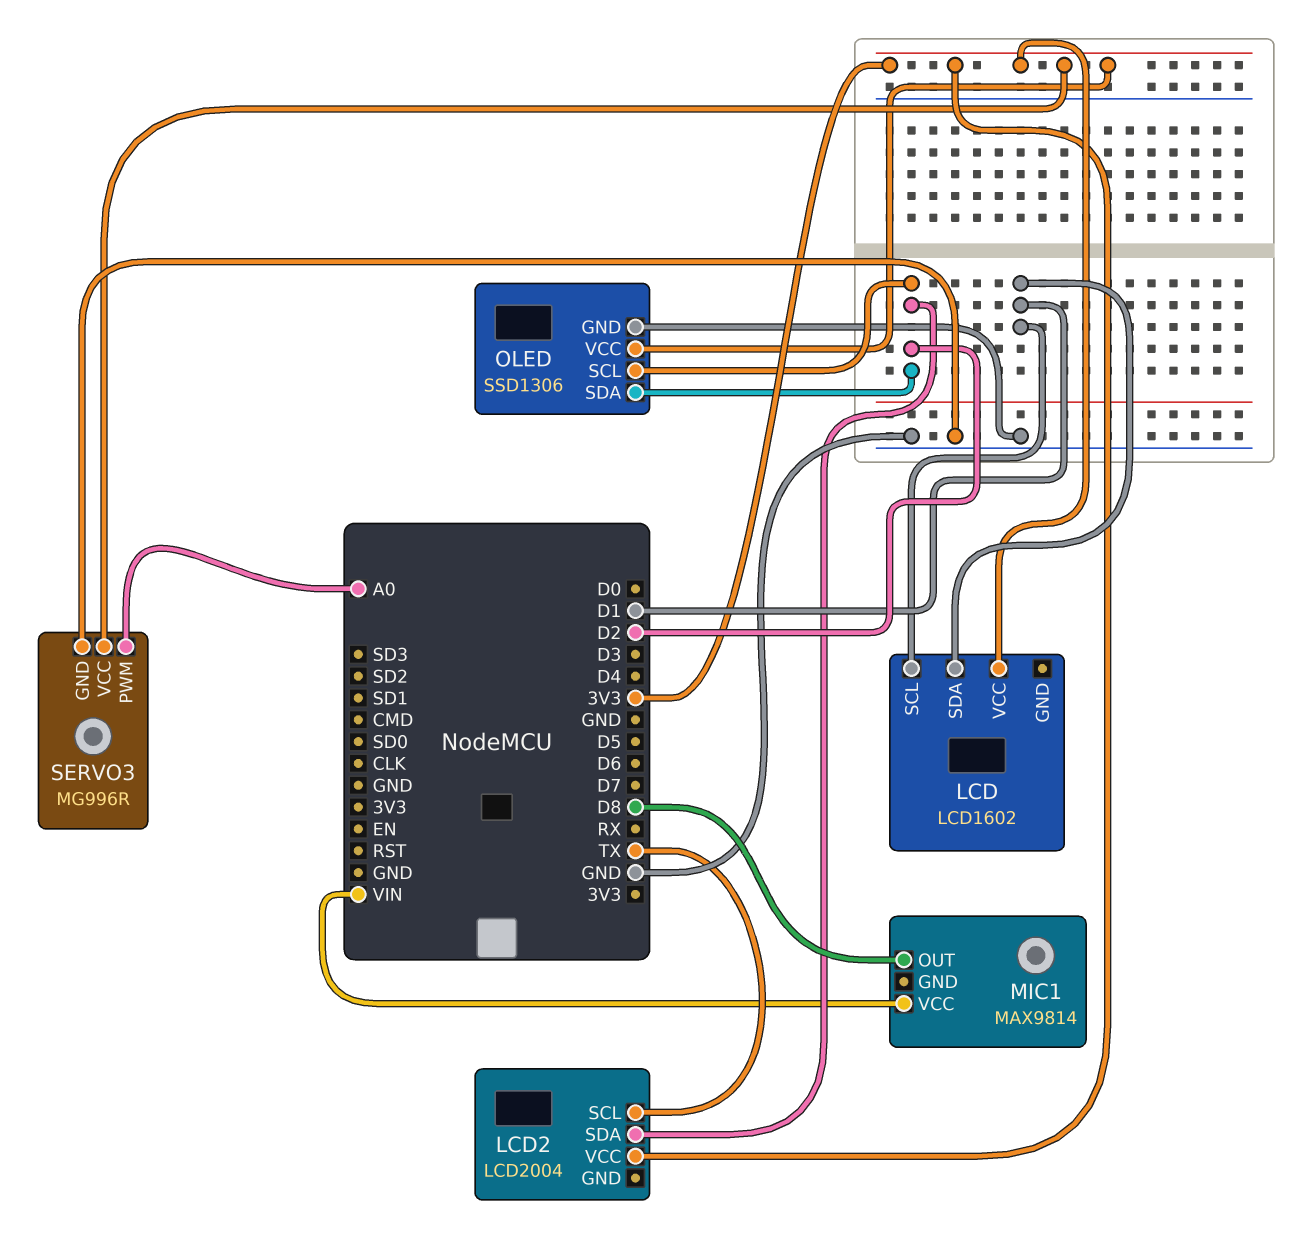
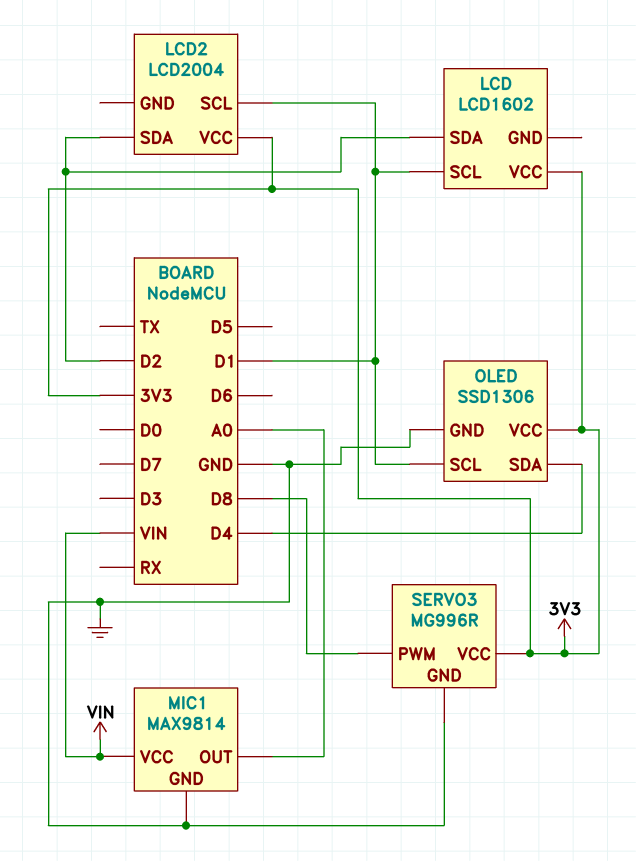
LCD pin SDA: D1 -> D2
LCD2 pin SCL: TX -> D1
MIC1 pin GND: none -> GND
MIC1 pin OUT: D8 -> A0
OLED pin SCL: D2 -> D1
OLED pin SDA: D2 -> D4
SERVO3 pin PWM: A0 -> D8

